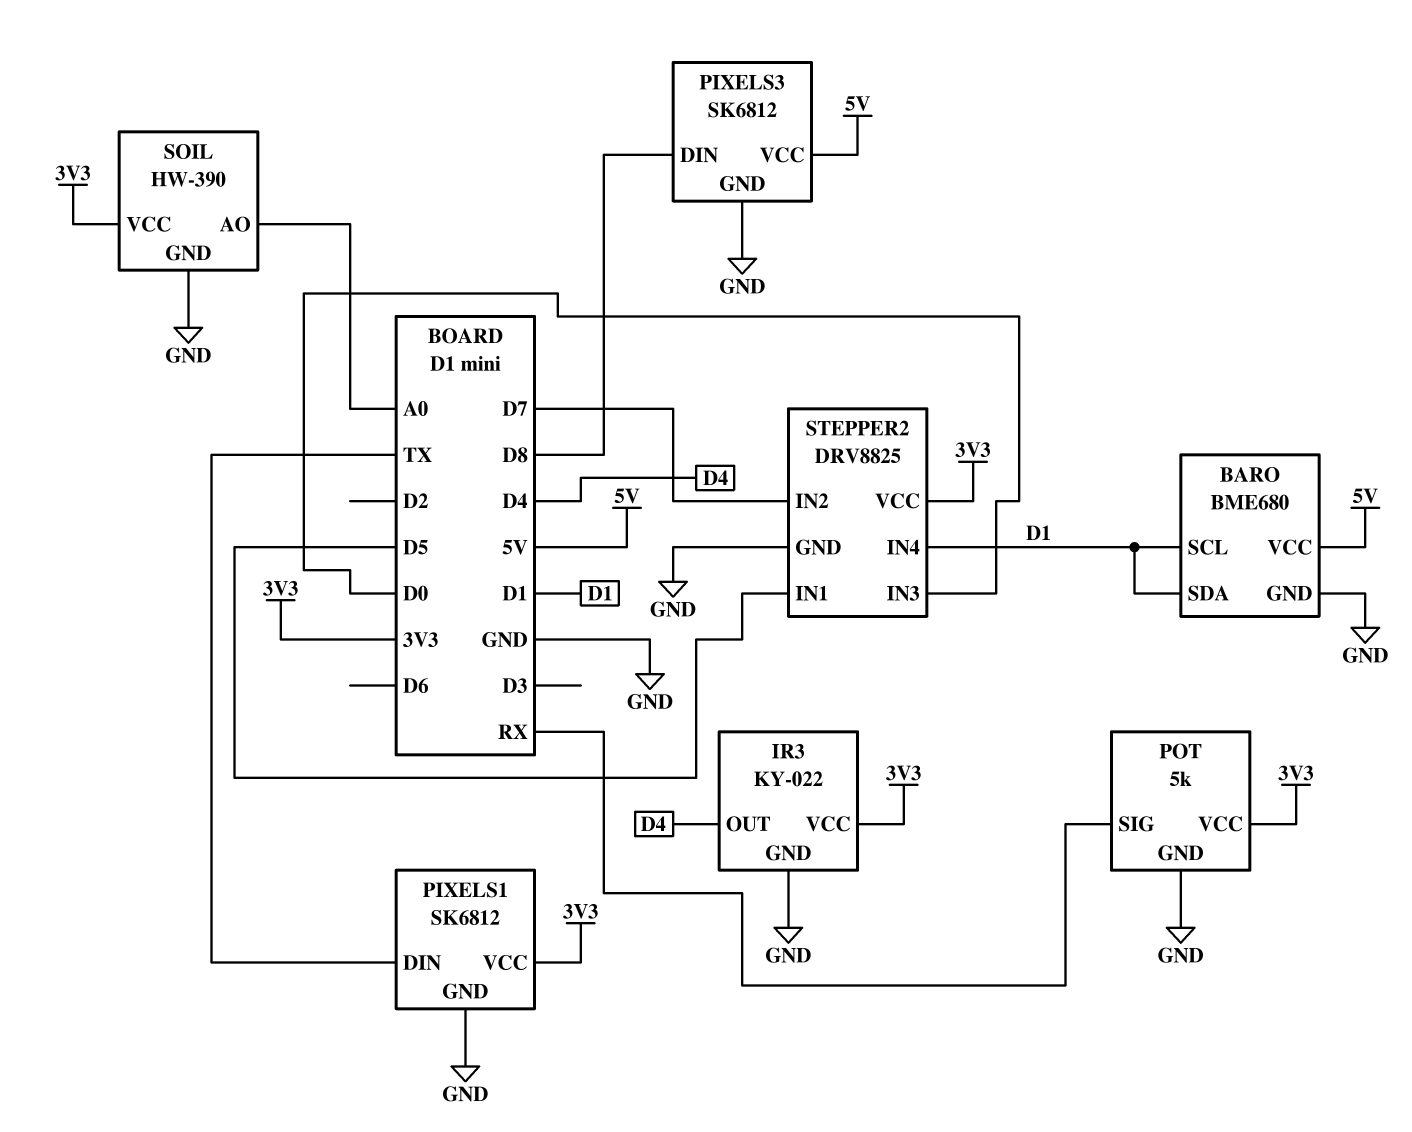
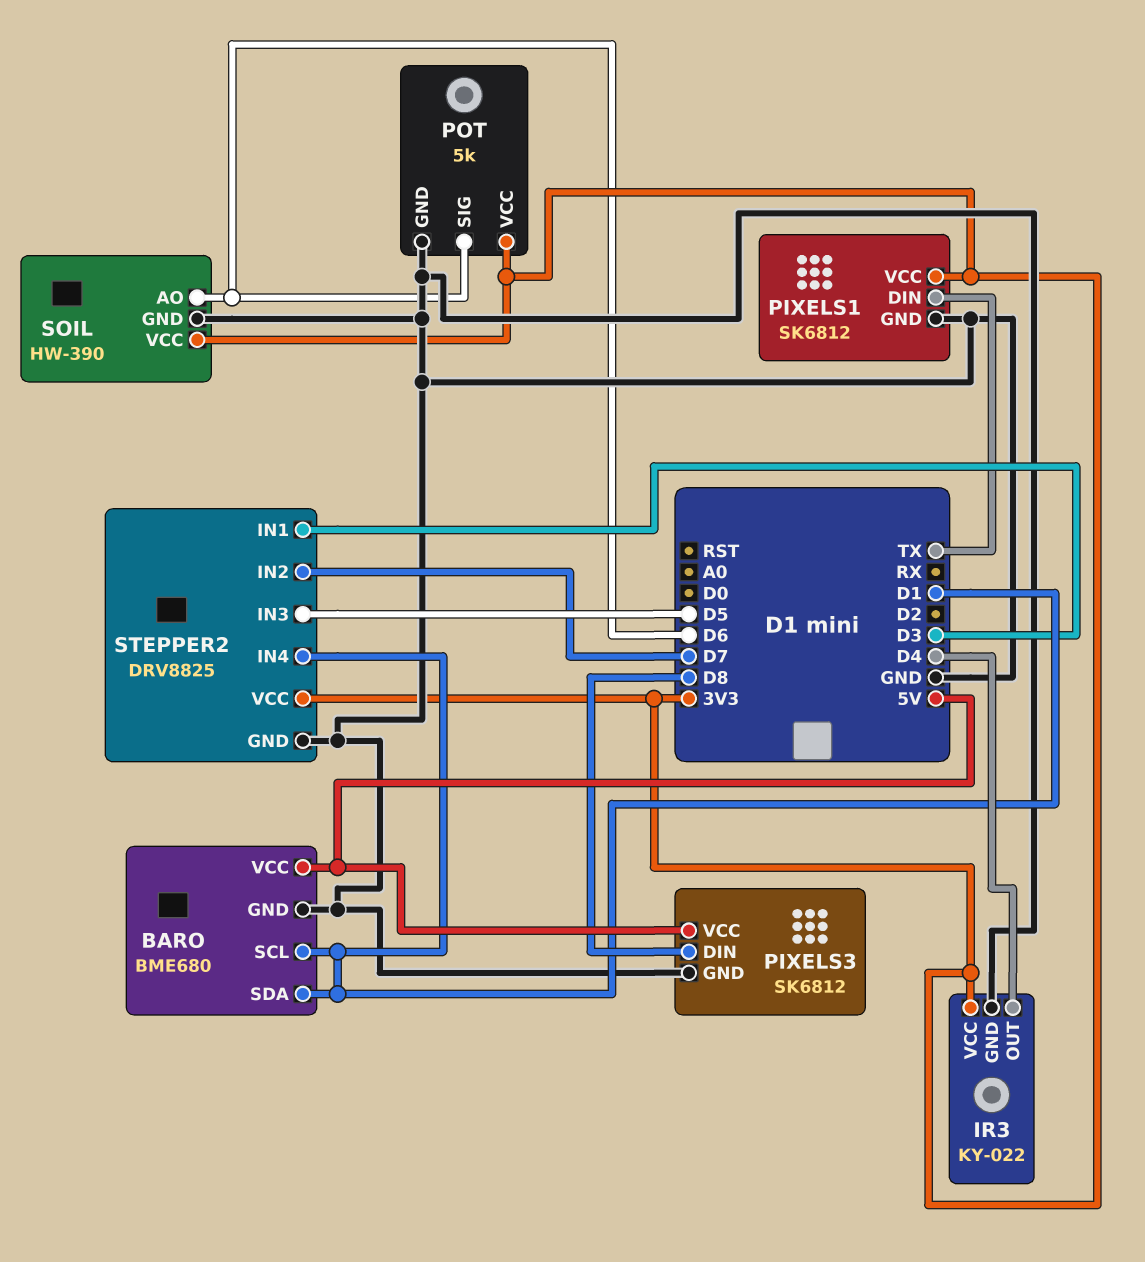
POT pin SIG: RX -> D6
SOIL pin AO: A0 -> D6
STEPPER2 pin IN1: D5 -> D3
STEPPER2 pin IN3: D0 -> D5

